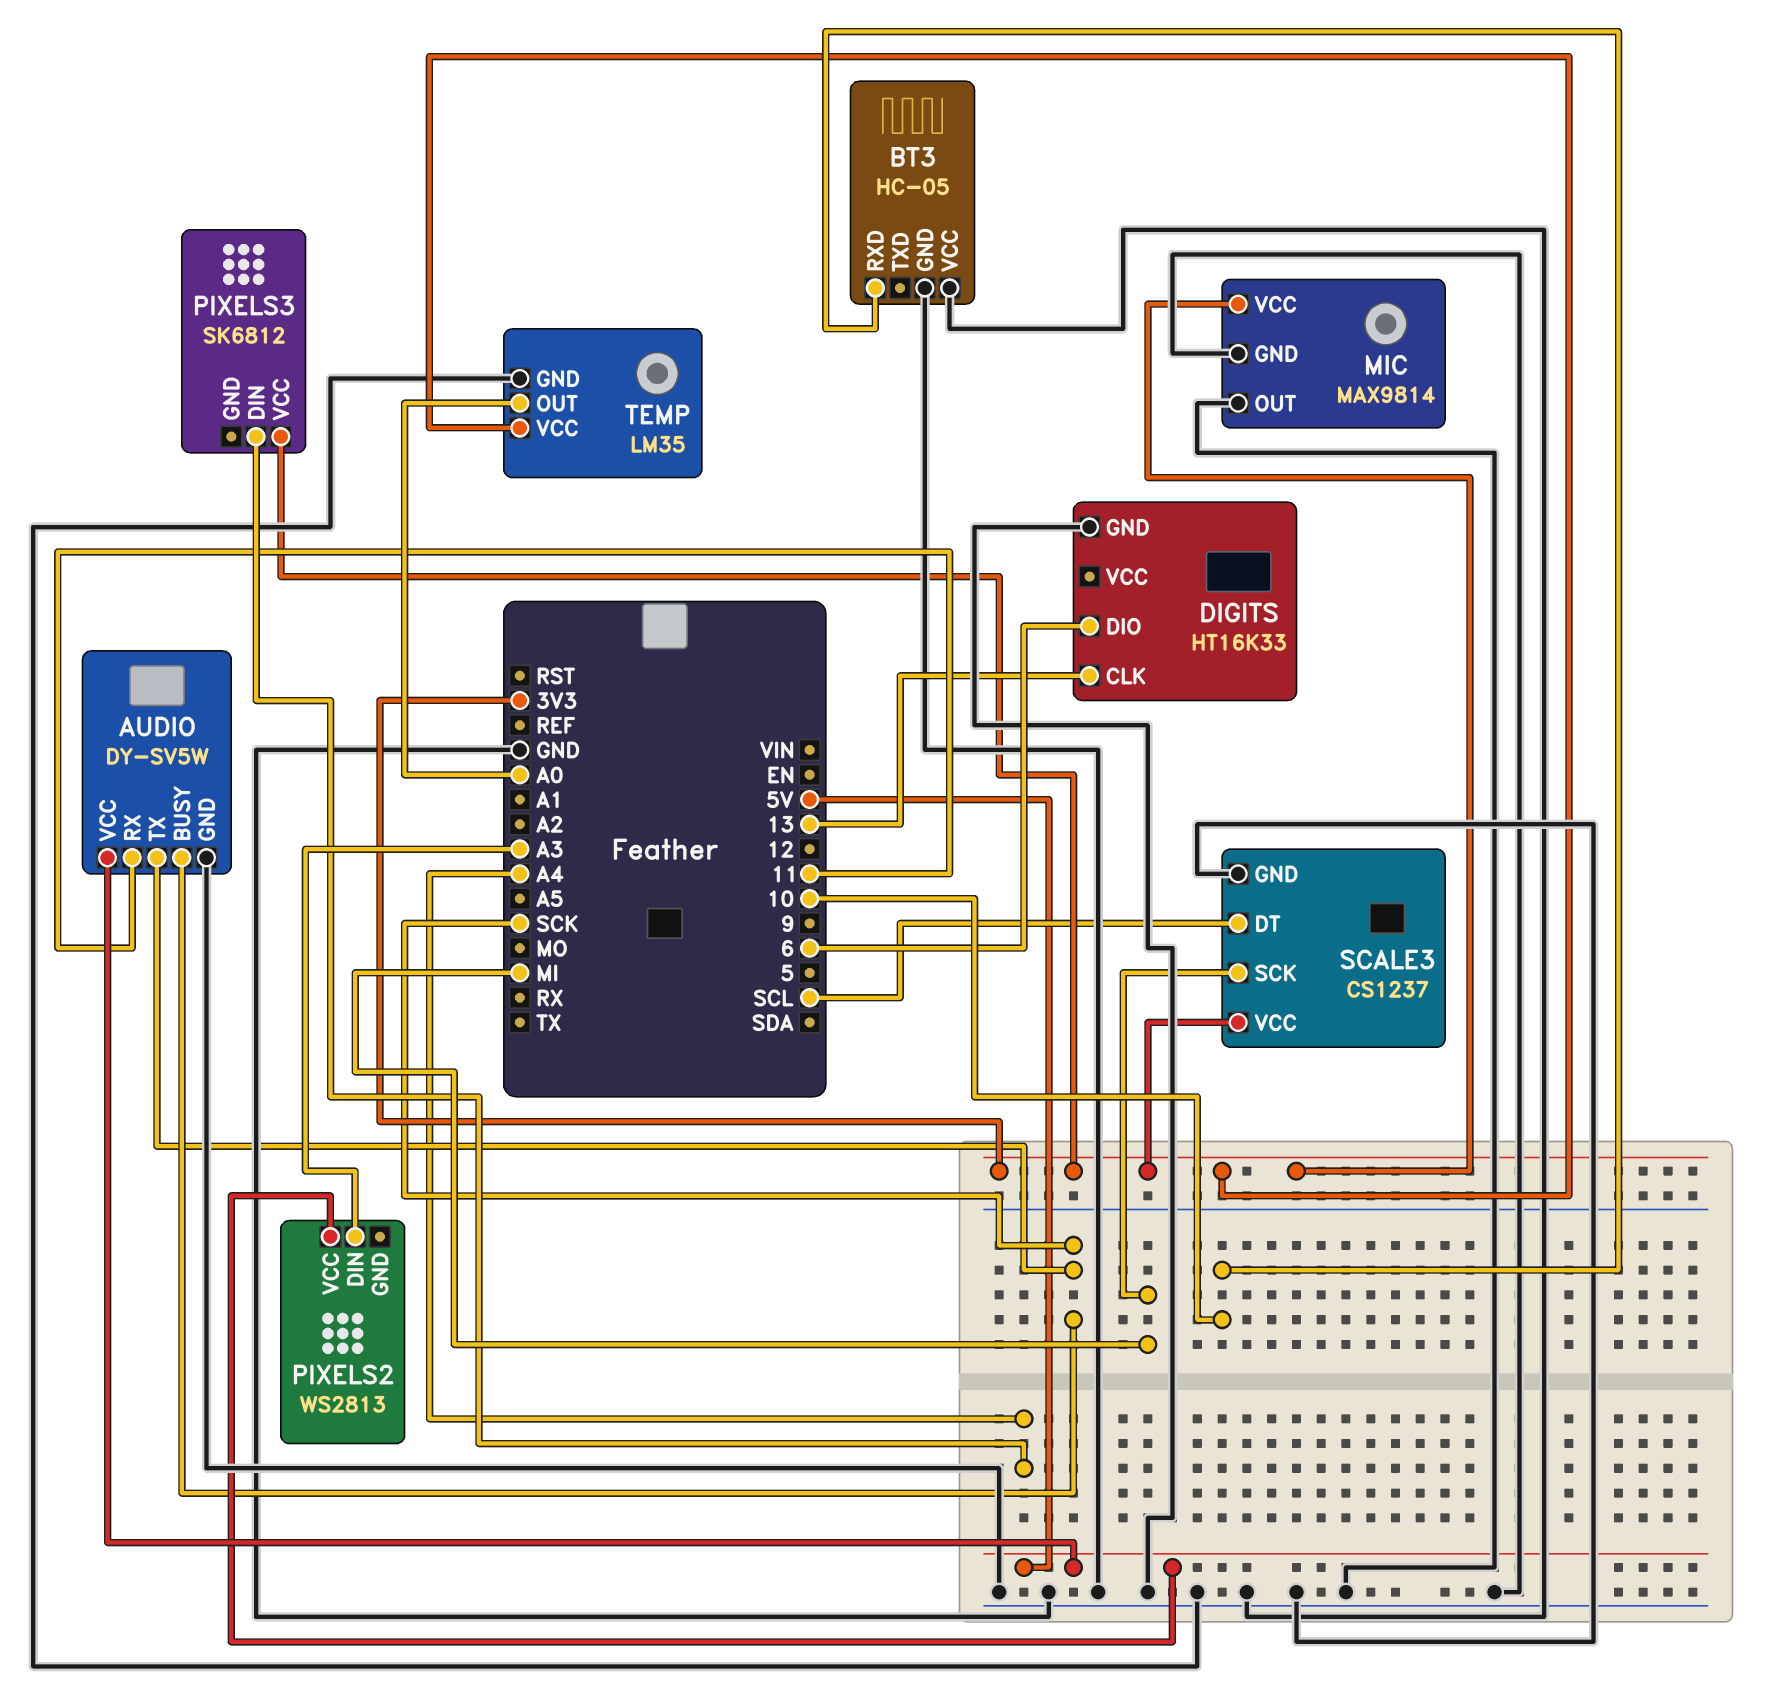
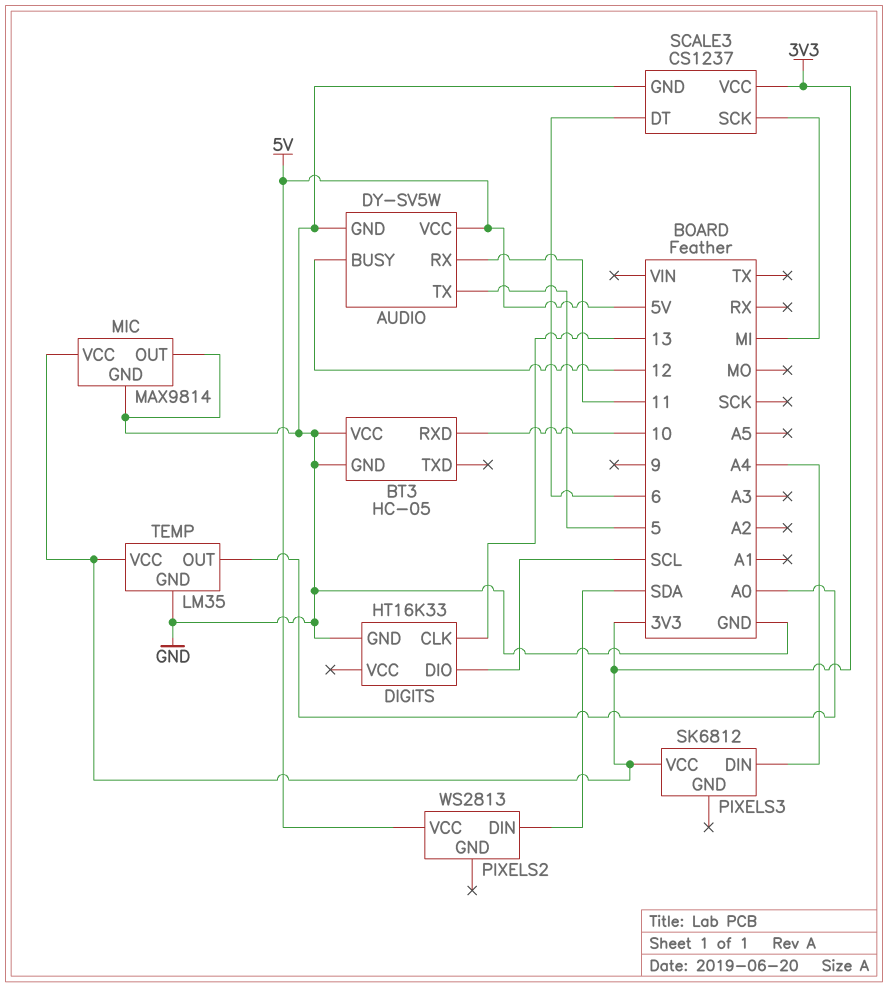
AUDIO pin BUSY: SCK -> 12
AUDIO pin TX: SCK -> 5
DIGITS pin DIO: 6 -> SCL
PIXELS2 pin DIN: A3 -> SDA
SCALE3 pin DT: SCL -> 6

